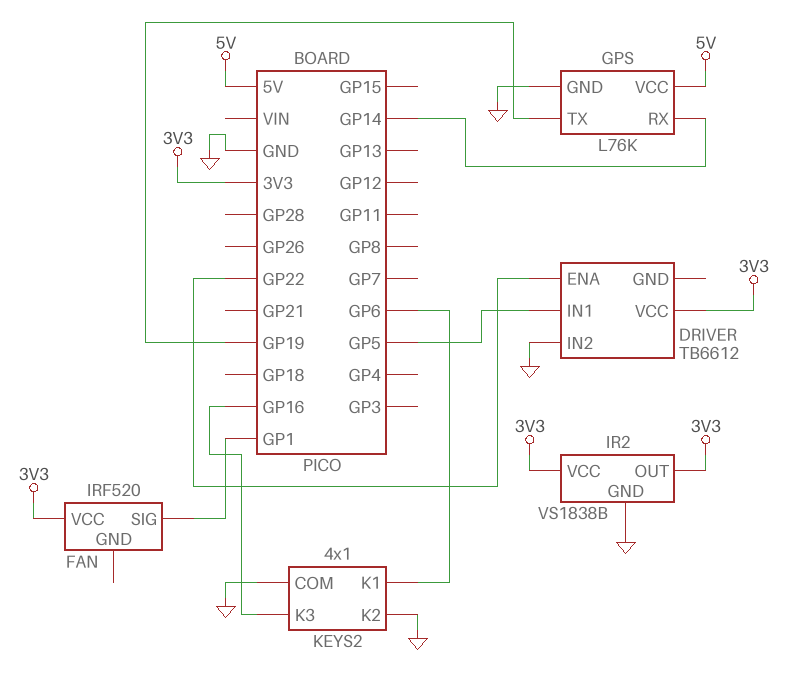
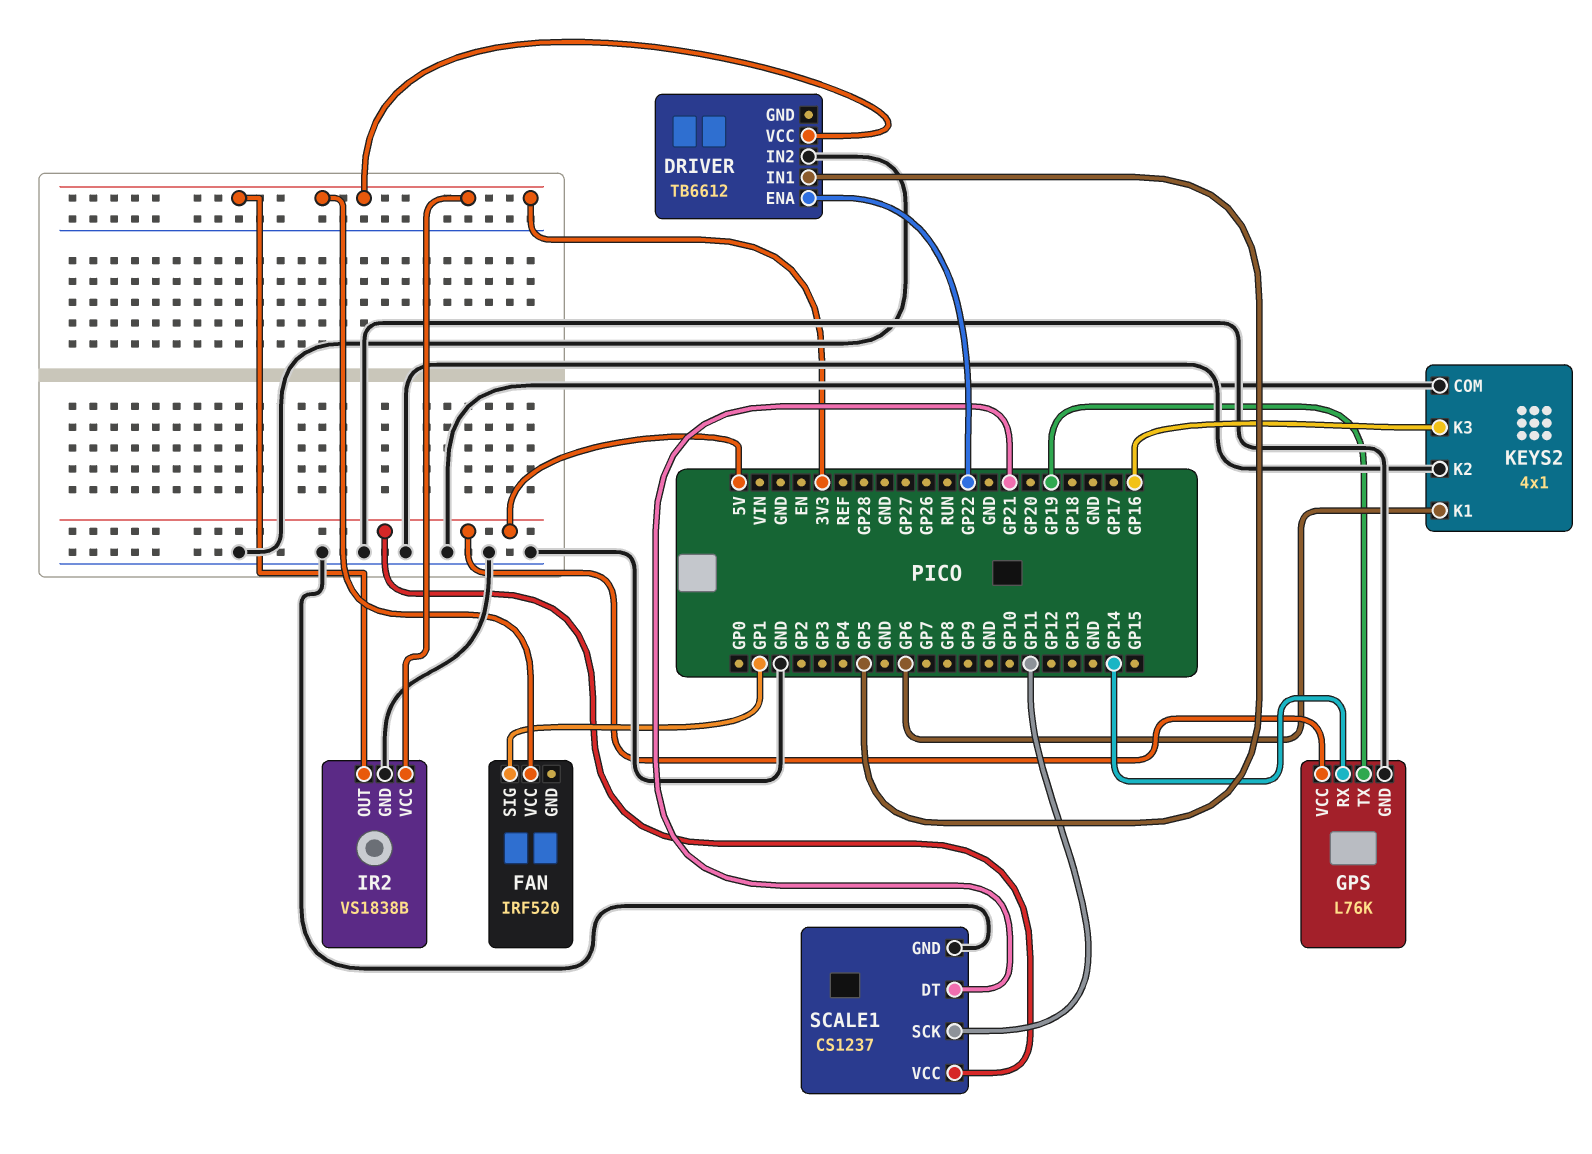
SCALE1: none -> CS1237
SCALE1 pin DT: none -> GP21
SCALE1 pin GND: none -> GND
SCALE1 pin SCK: none -> GP11
SCALE1 pin VCC: none -> 5V

